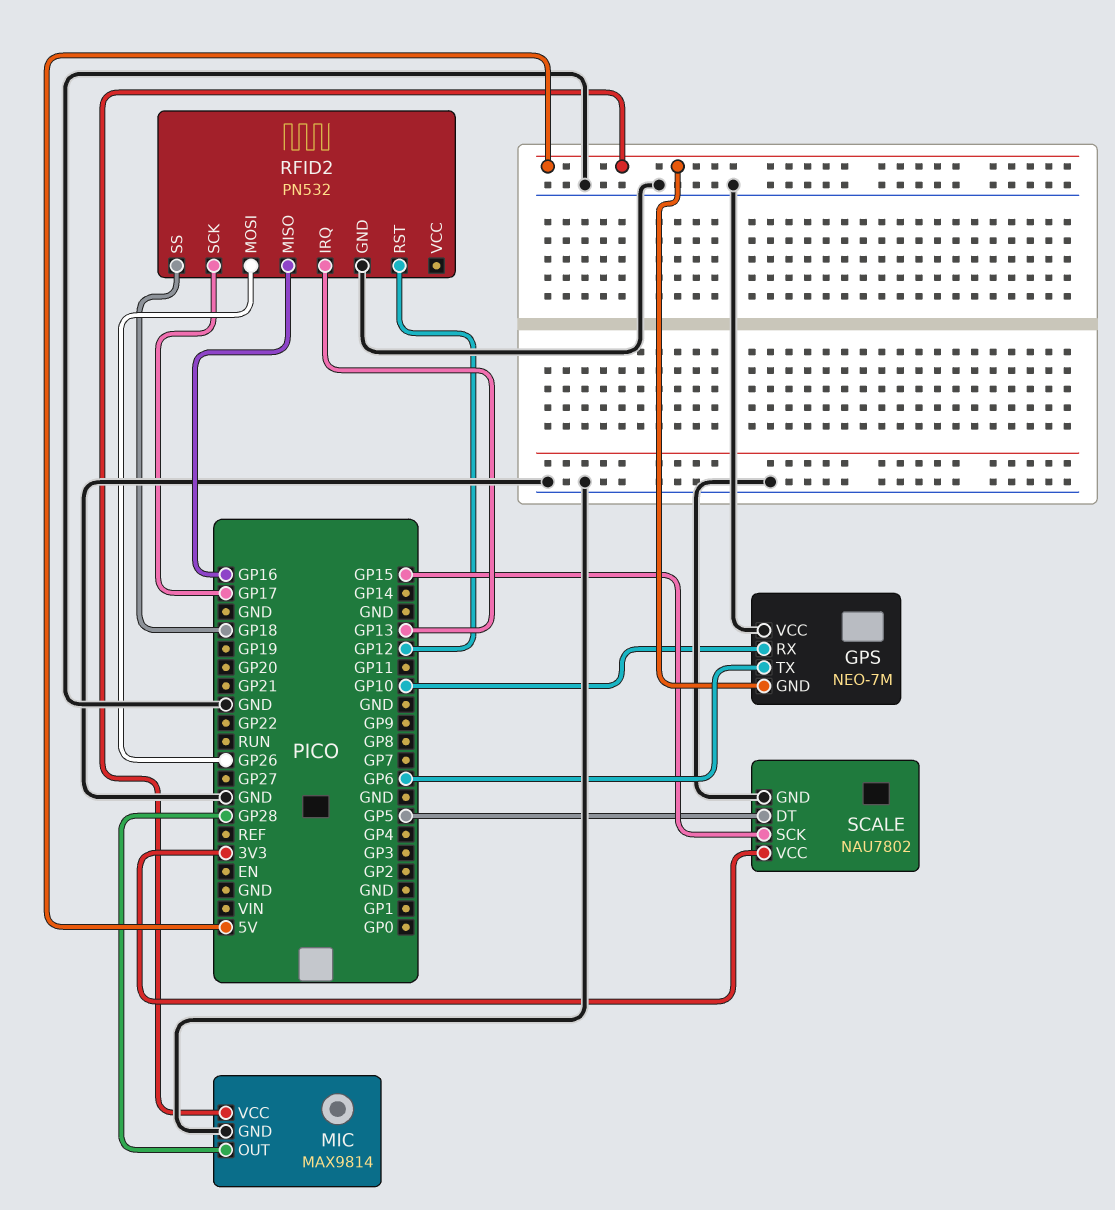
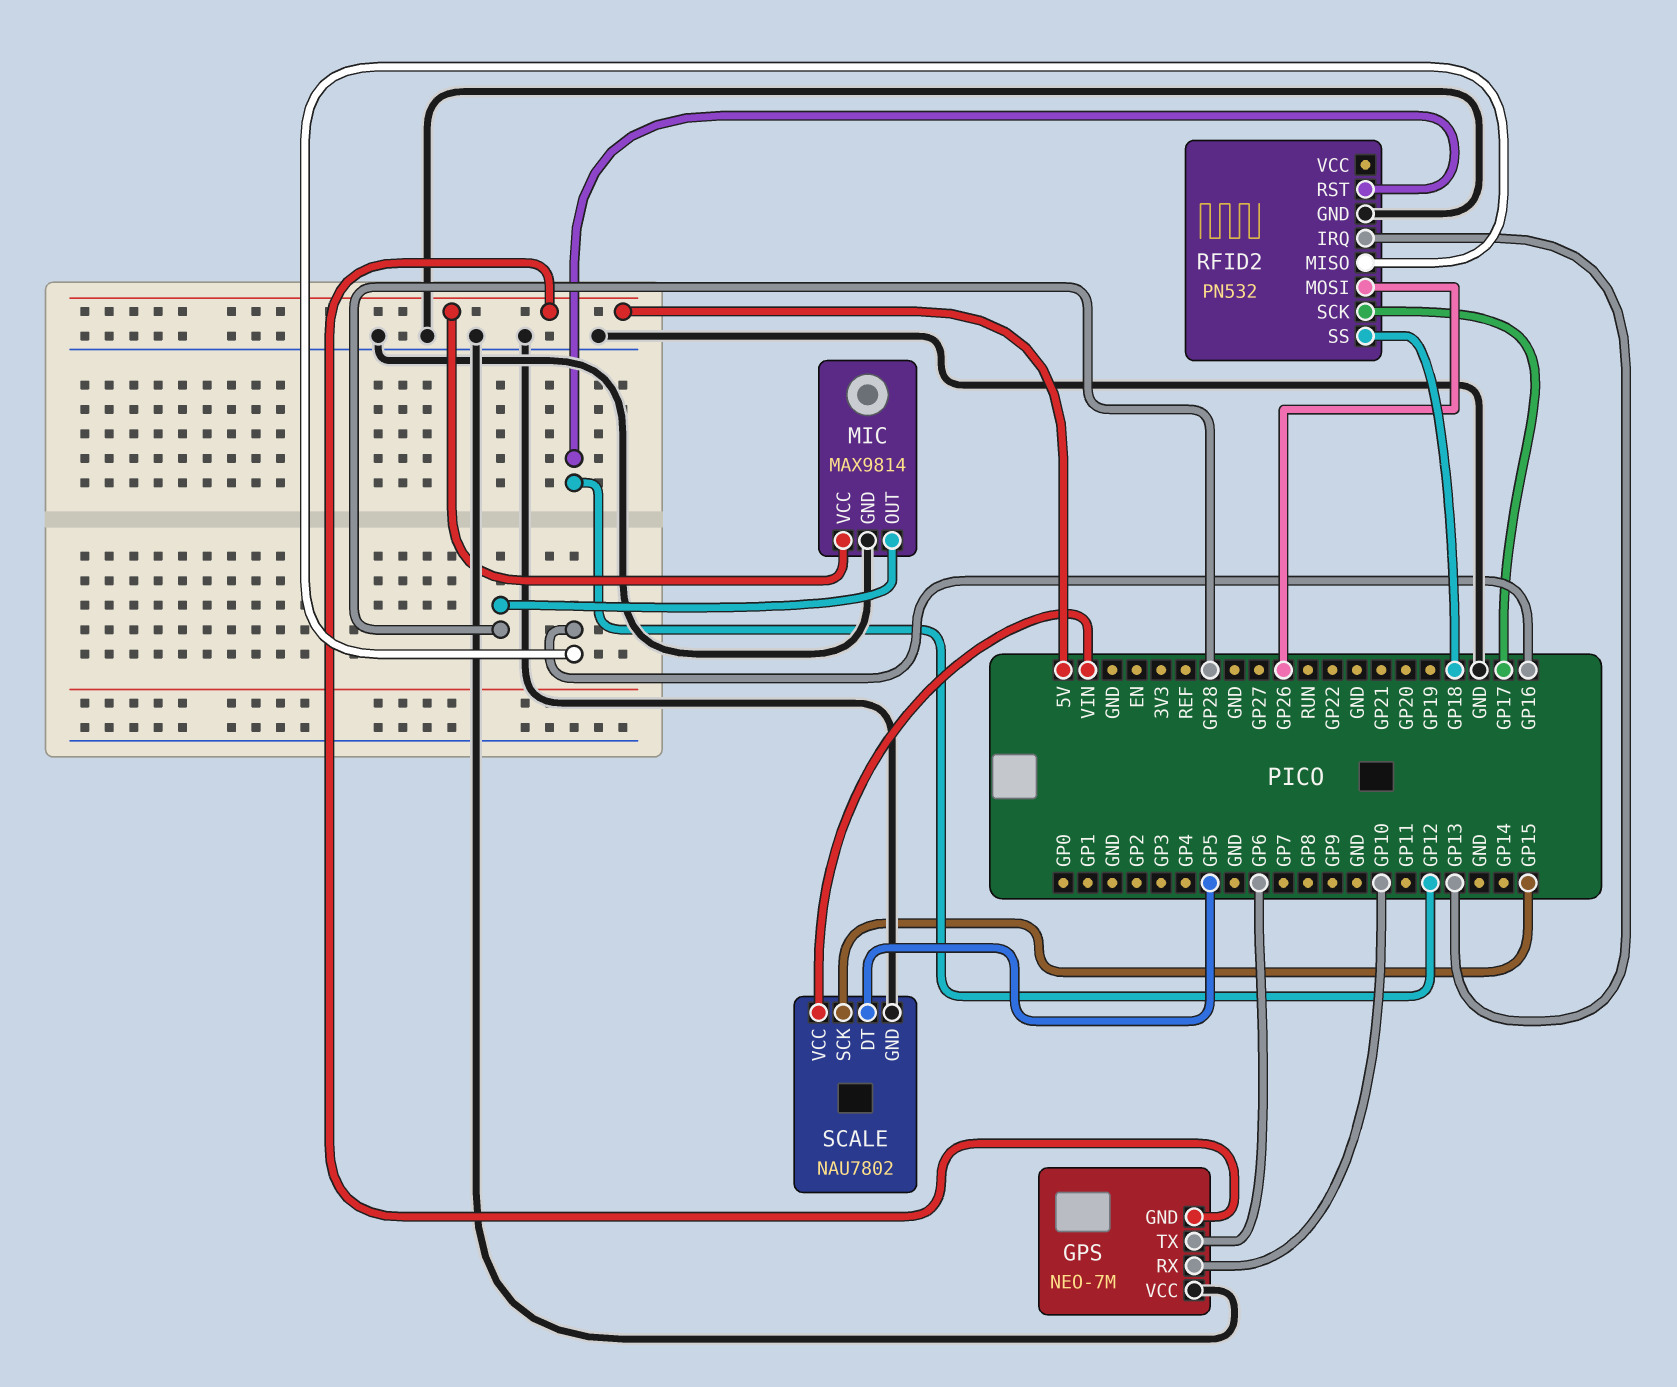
SCALE pin VCC: 3V3 -> VIN

